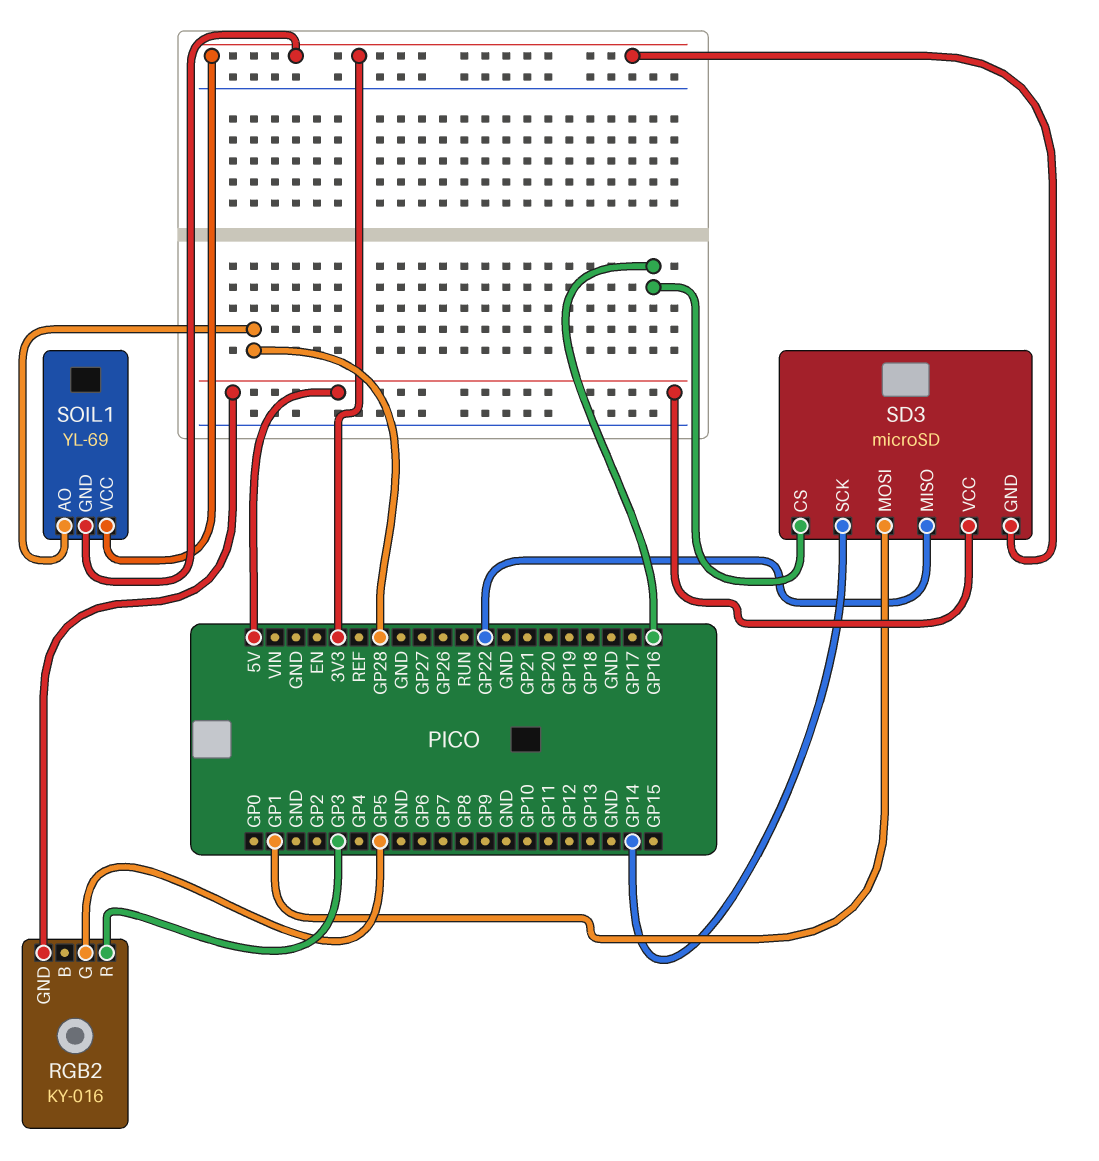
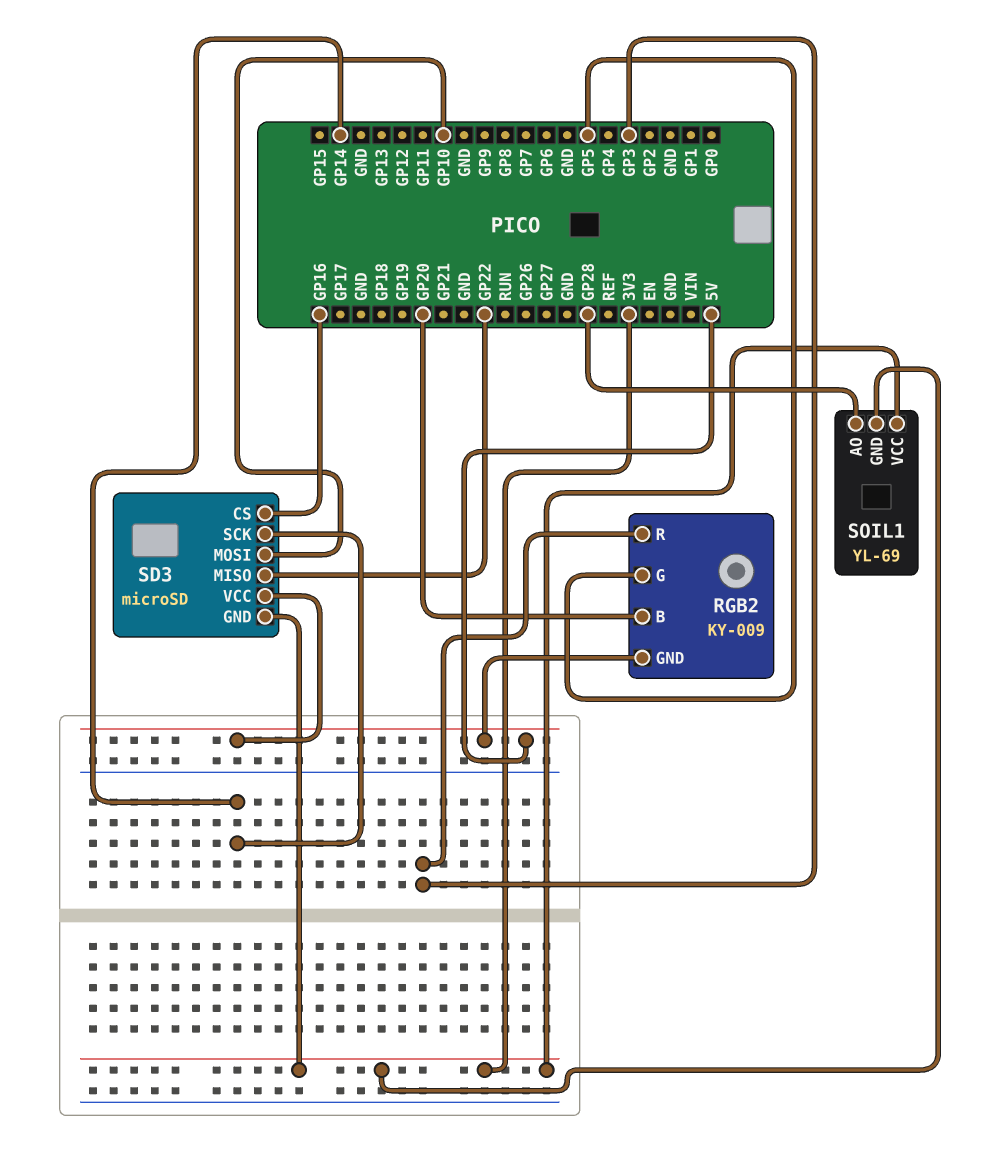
RGB2: KY-016 -> KY-009
RGB2 pin B: none -> GP20
SD3 pin MOSI: GP1 -> GP10

